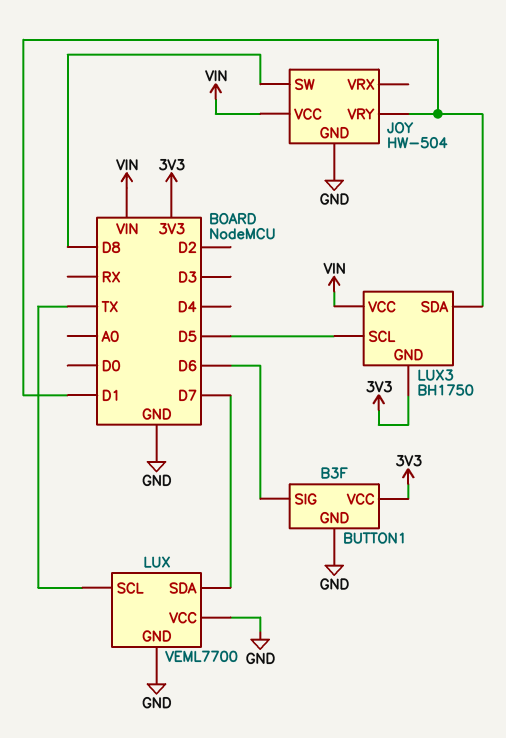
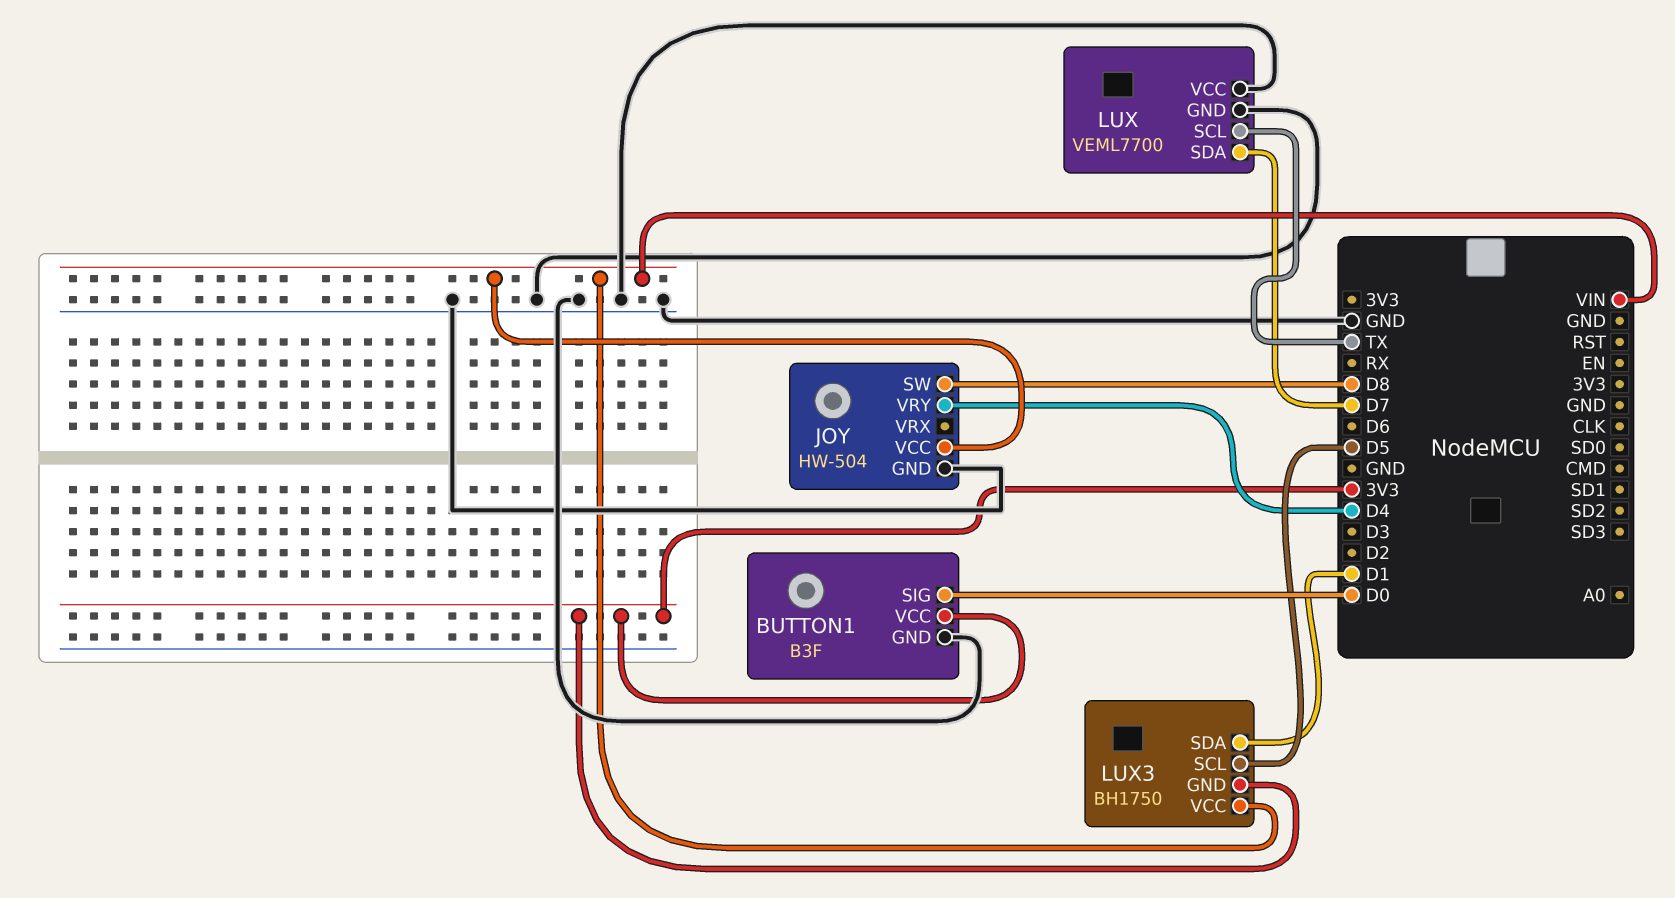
BUTTON1 pin SIG: D6 -> D0
JOY pin VRY: D1 -> D4

